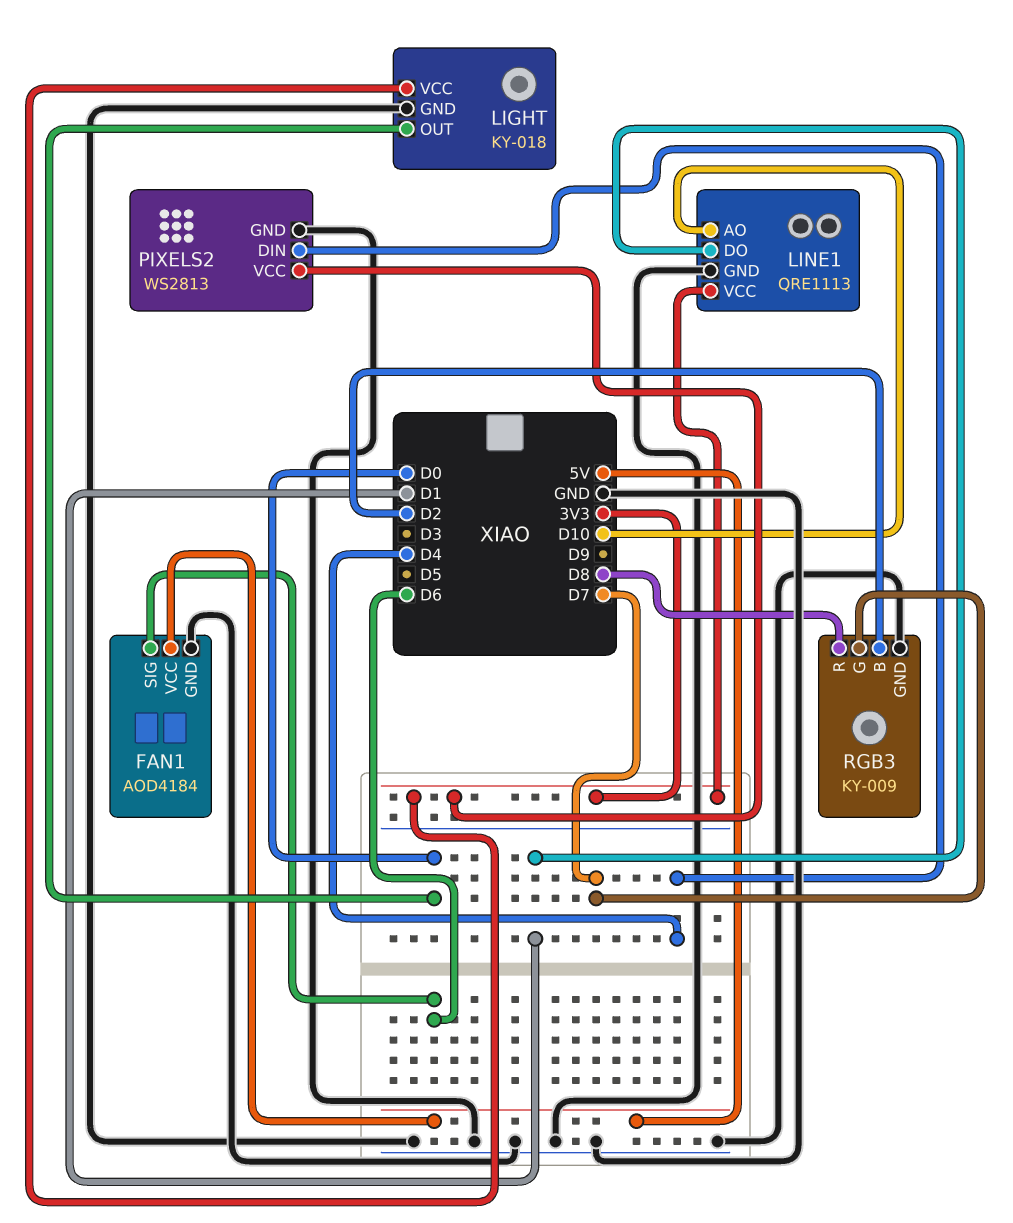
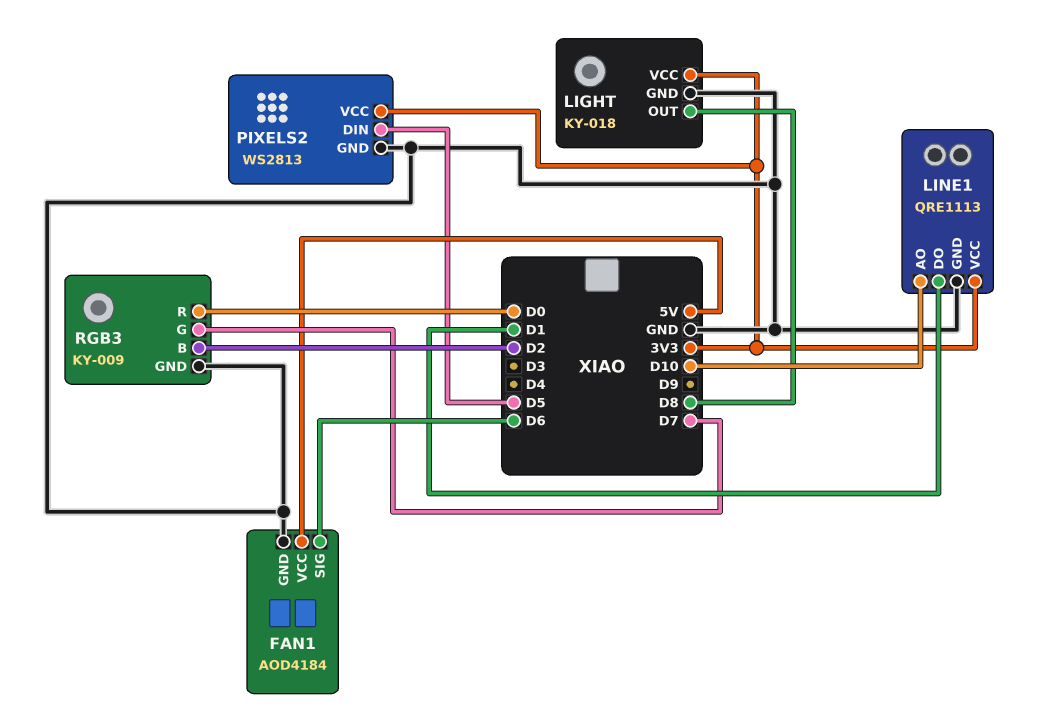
LIGHT pin OUT: D0 -> D8
PIXELS2 pin DIN: D4 -> D5
RGB3 pin R: D8 -> D0

